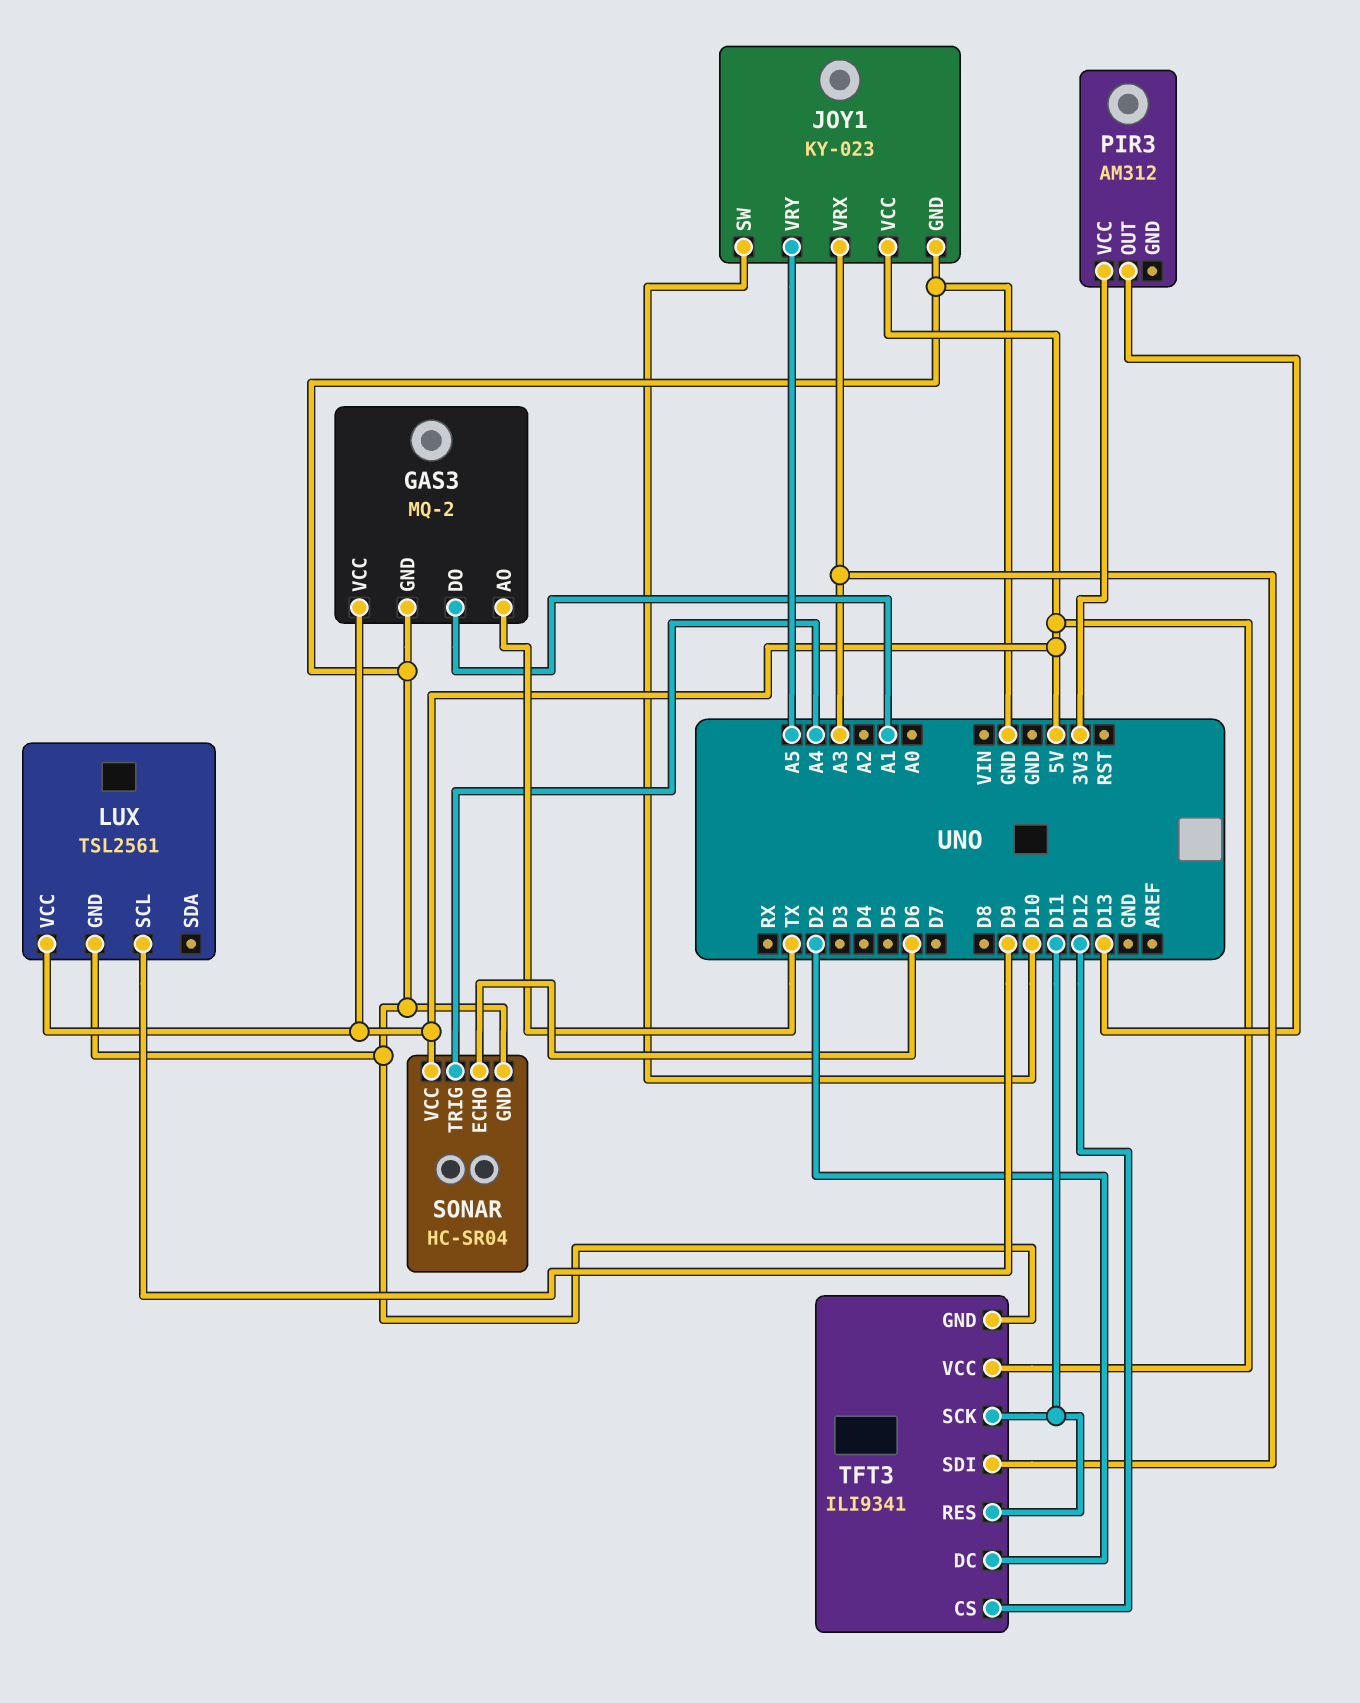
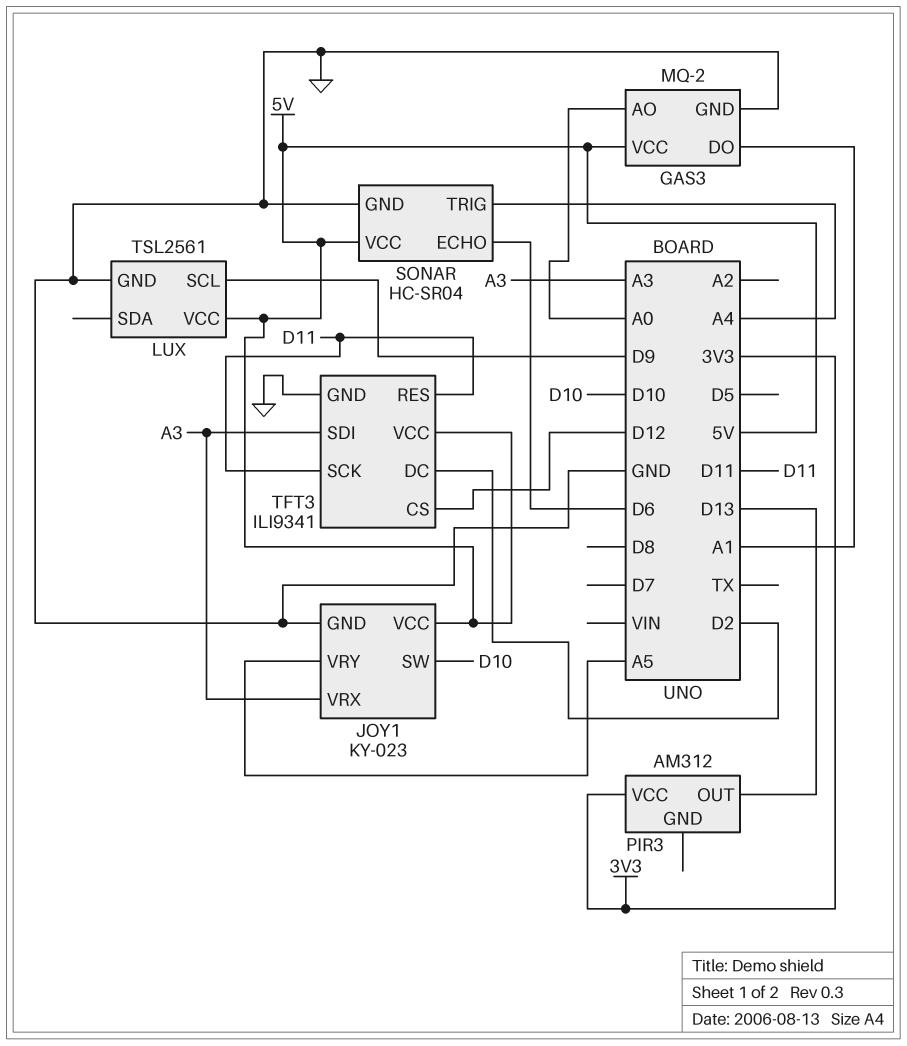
GAS3 pin AO: TX -> A0

